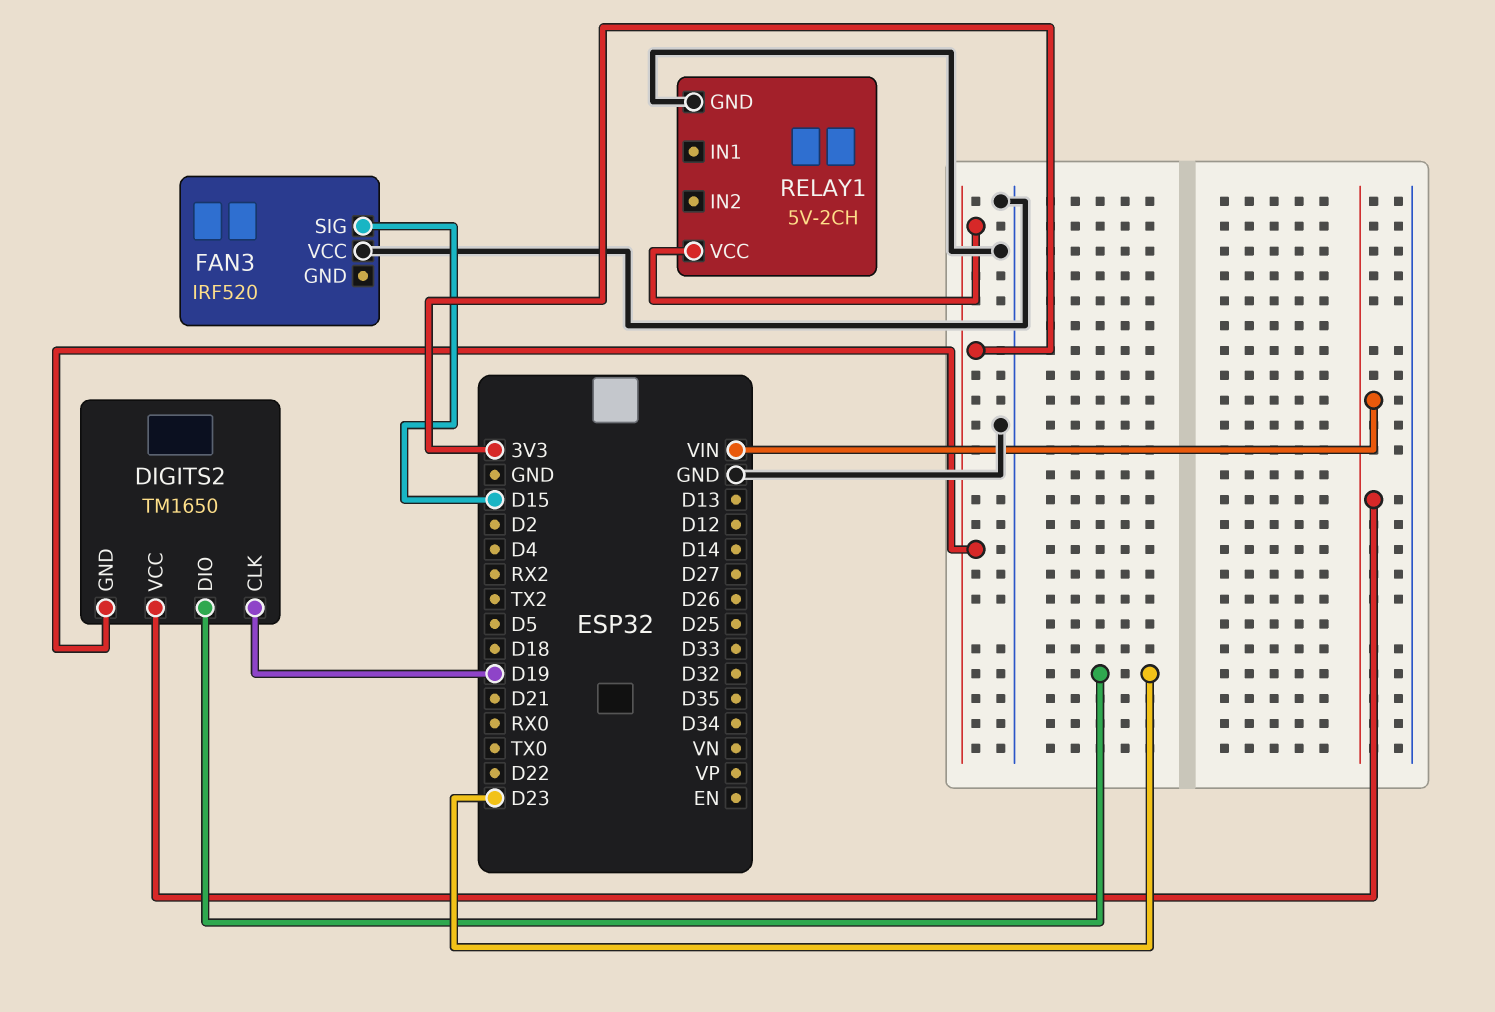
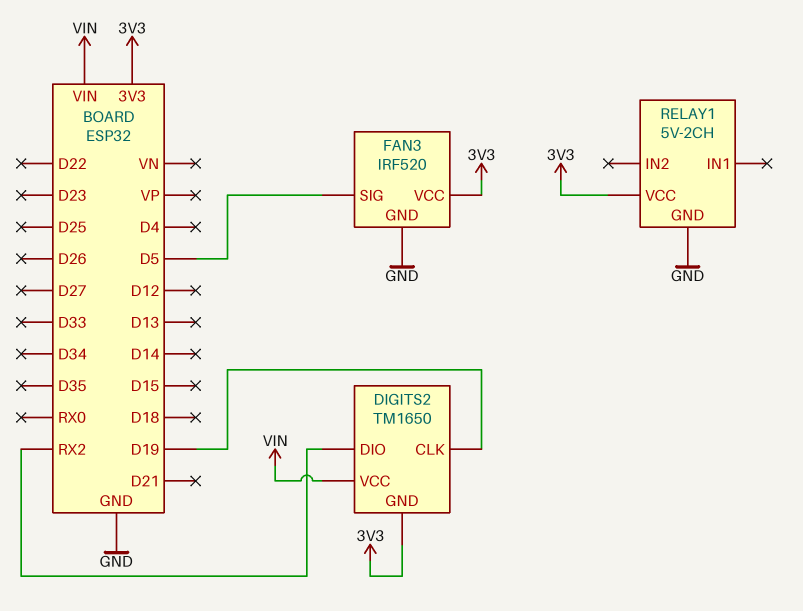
DIGITS2 pin DIO: D23 -> RX2
FAN3 pin GND: none -> GND
FAN3 pin SIG: D15 -> D5
FAN3 pin VCC: GND -> 3V3

